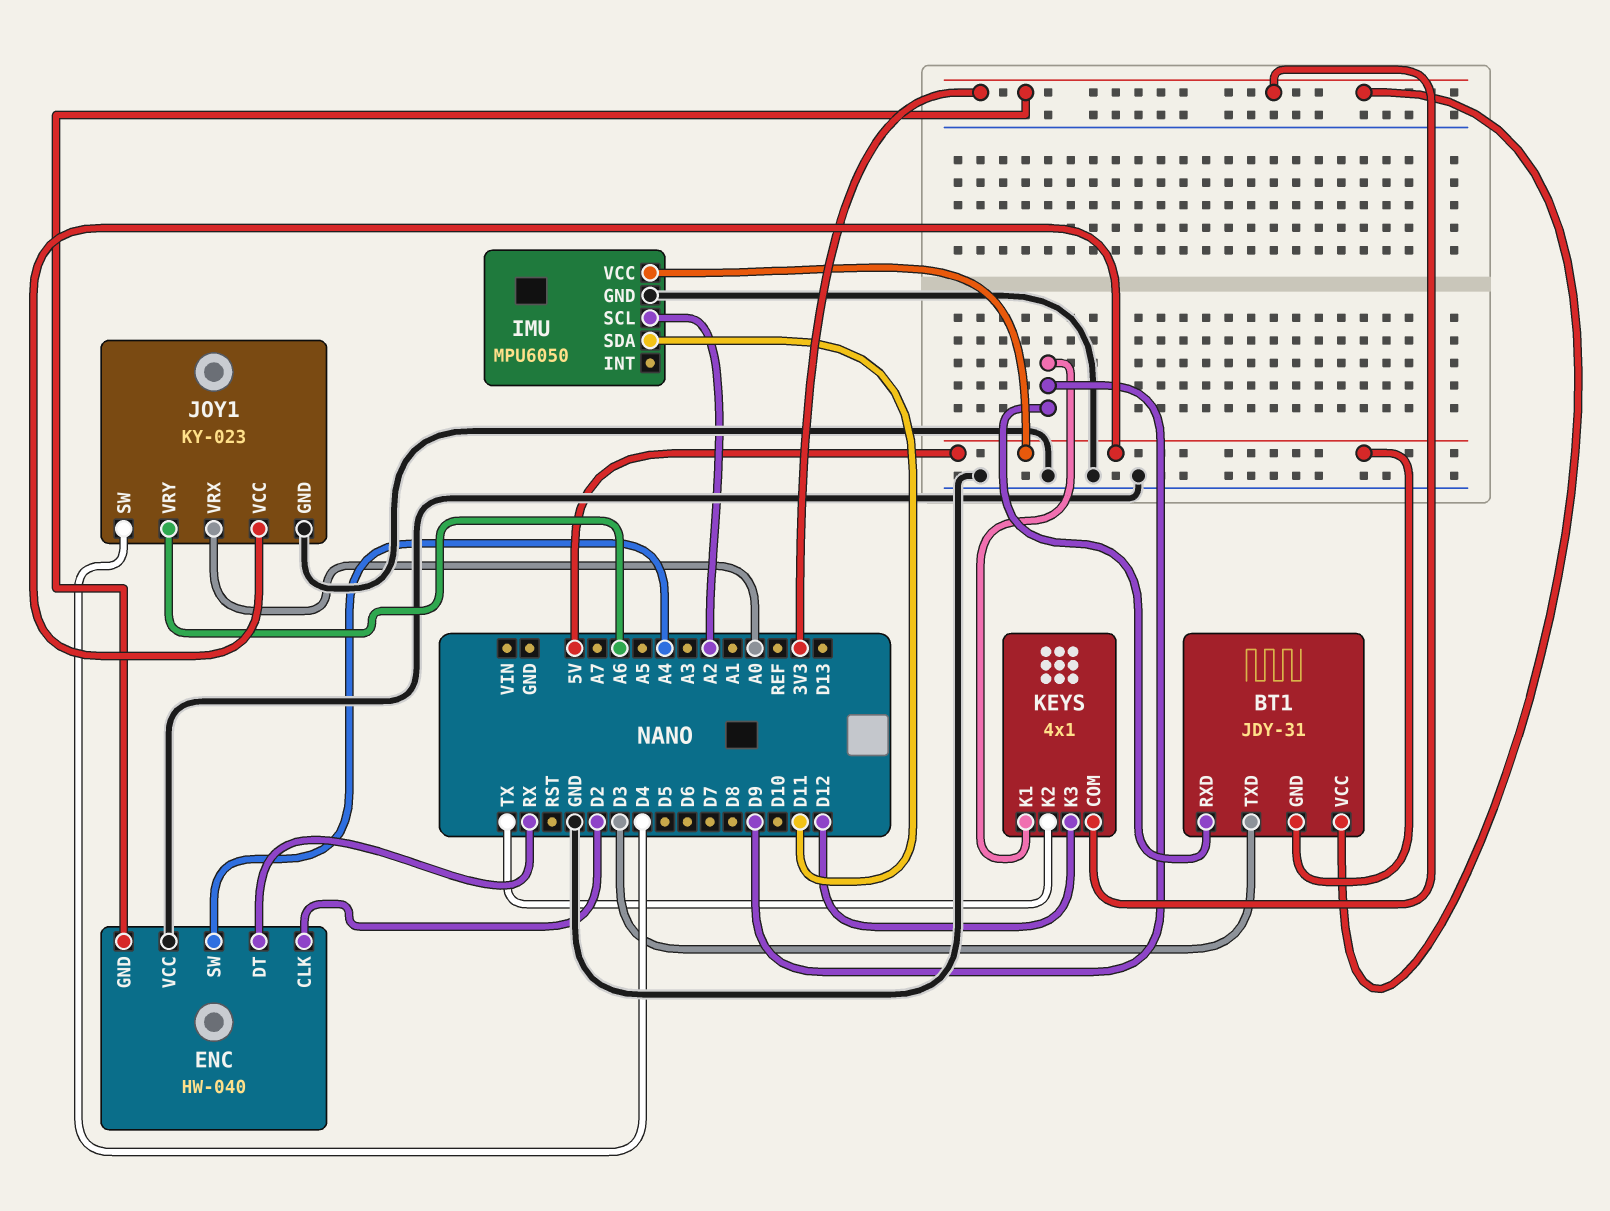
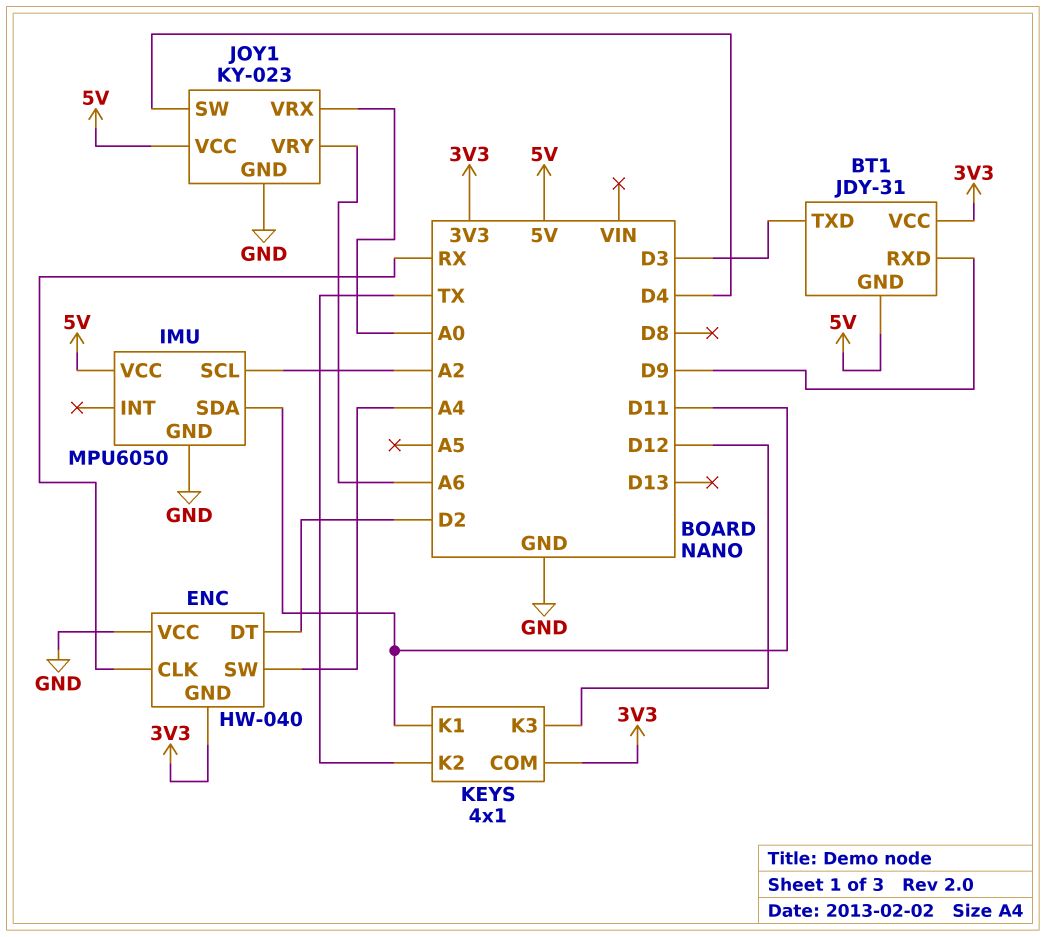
ENC pin CLK: D2 -> RX
ENC pin DT: RX -> D2
KEYS pin K1: D9 -> D11

